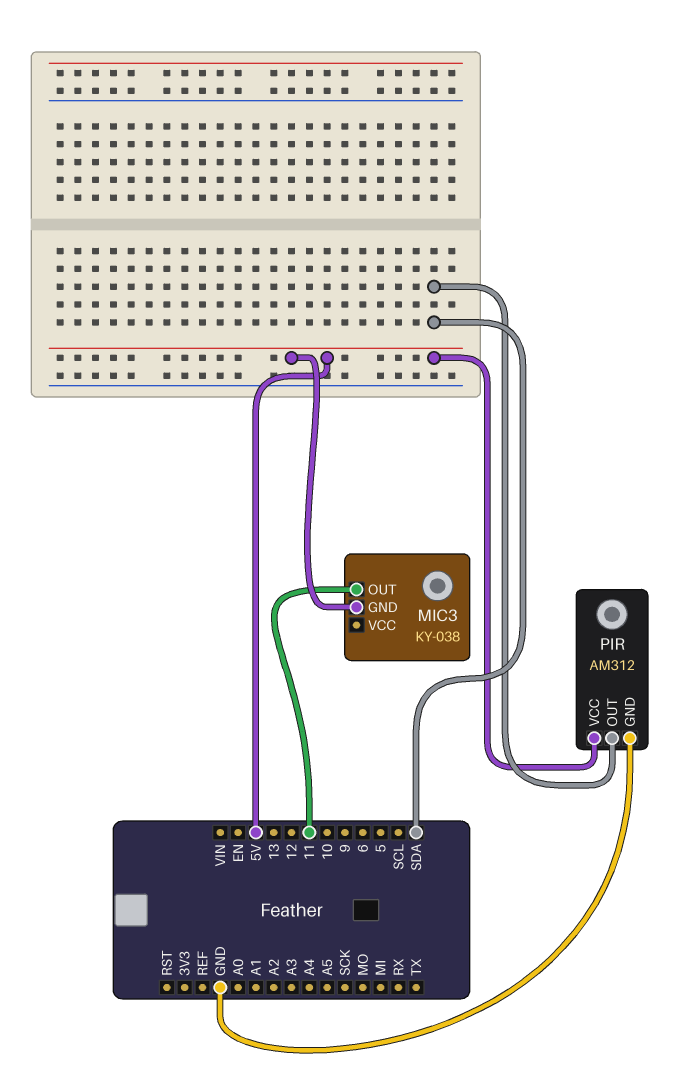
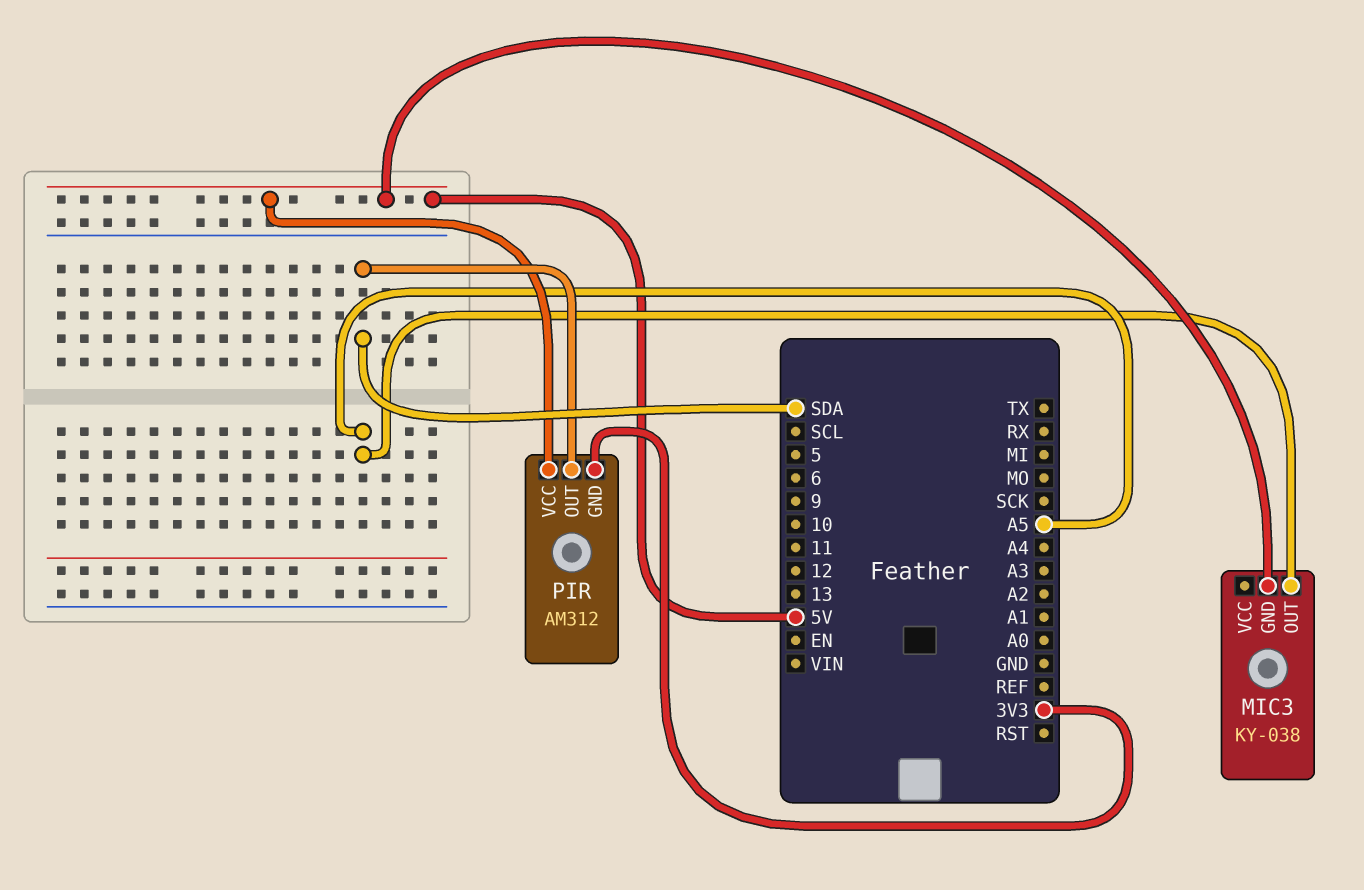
MIC3 pin OUT: 11 -> A5
PIR pin GND: GND -> 3V3

